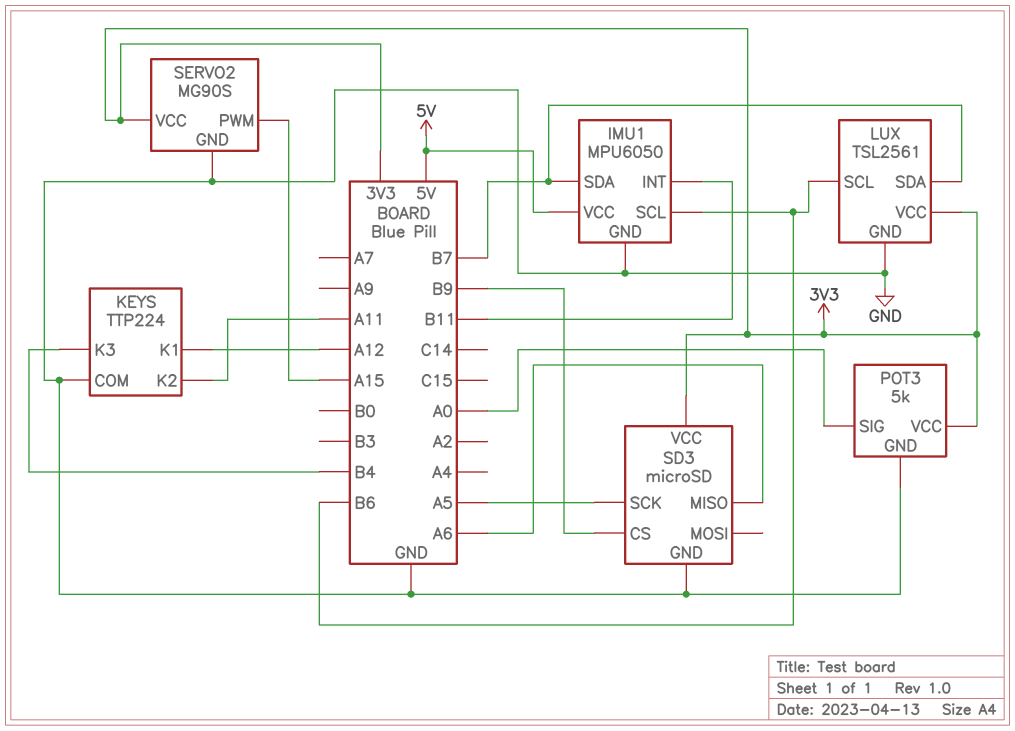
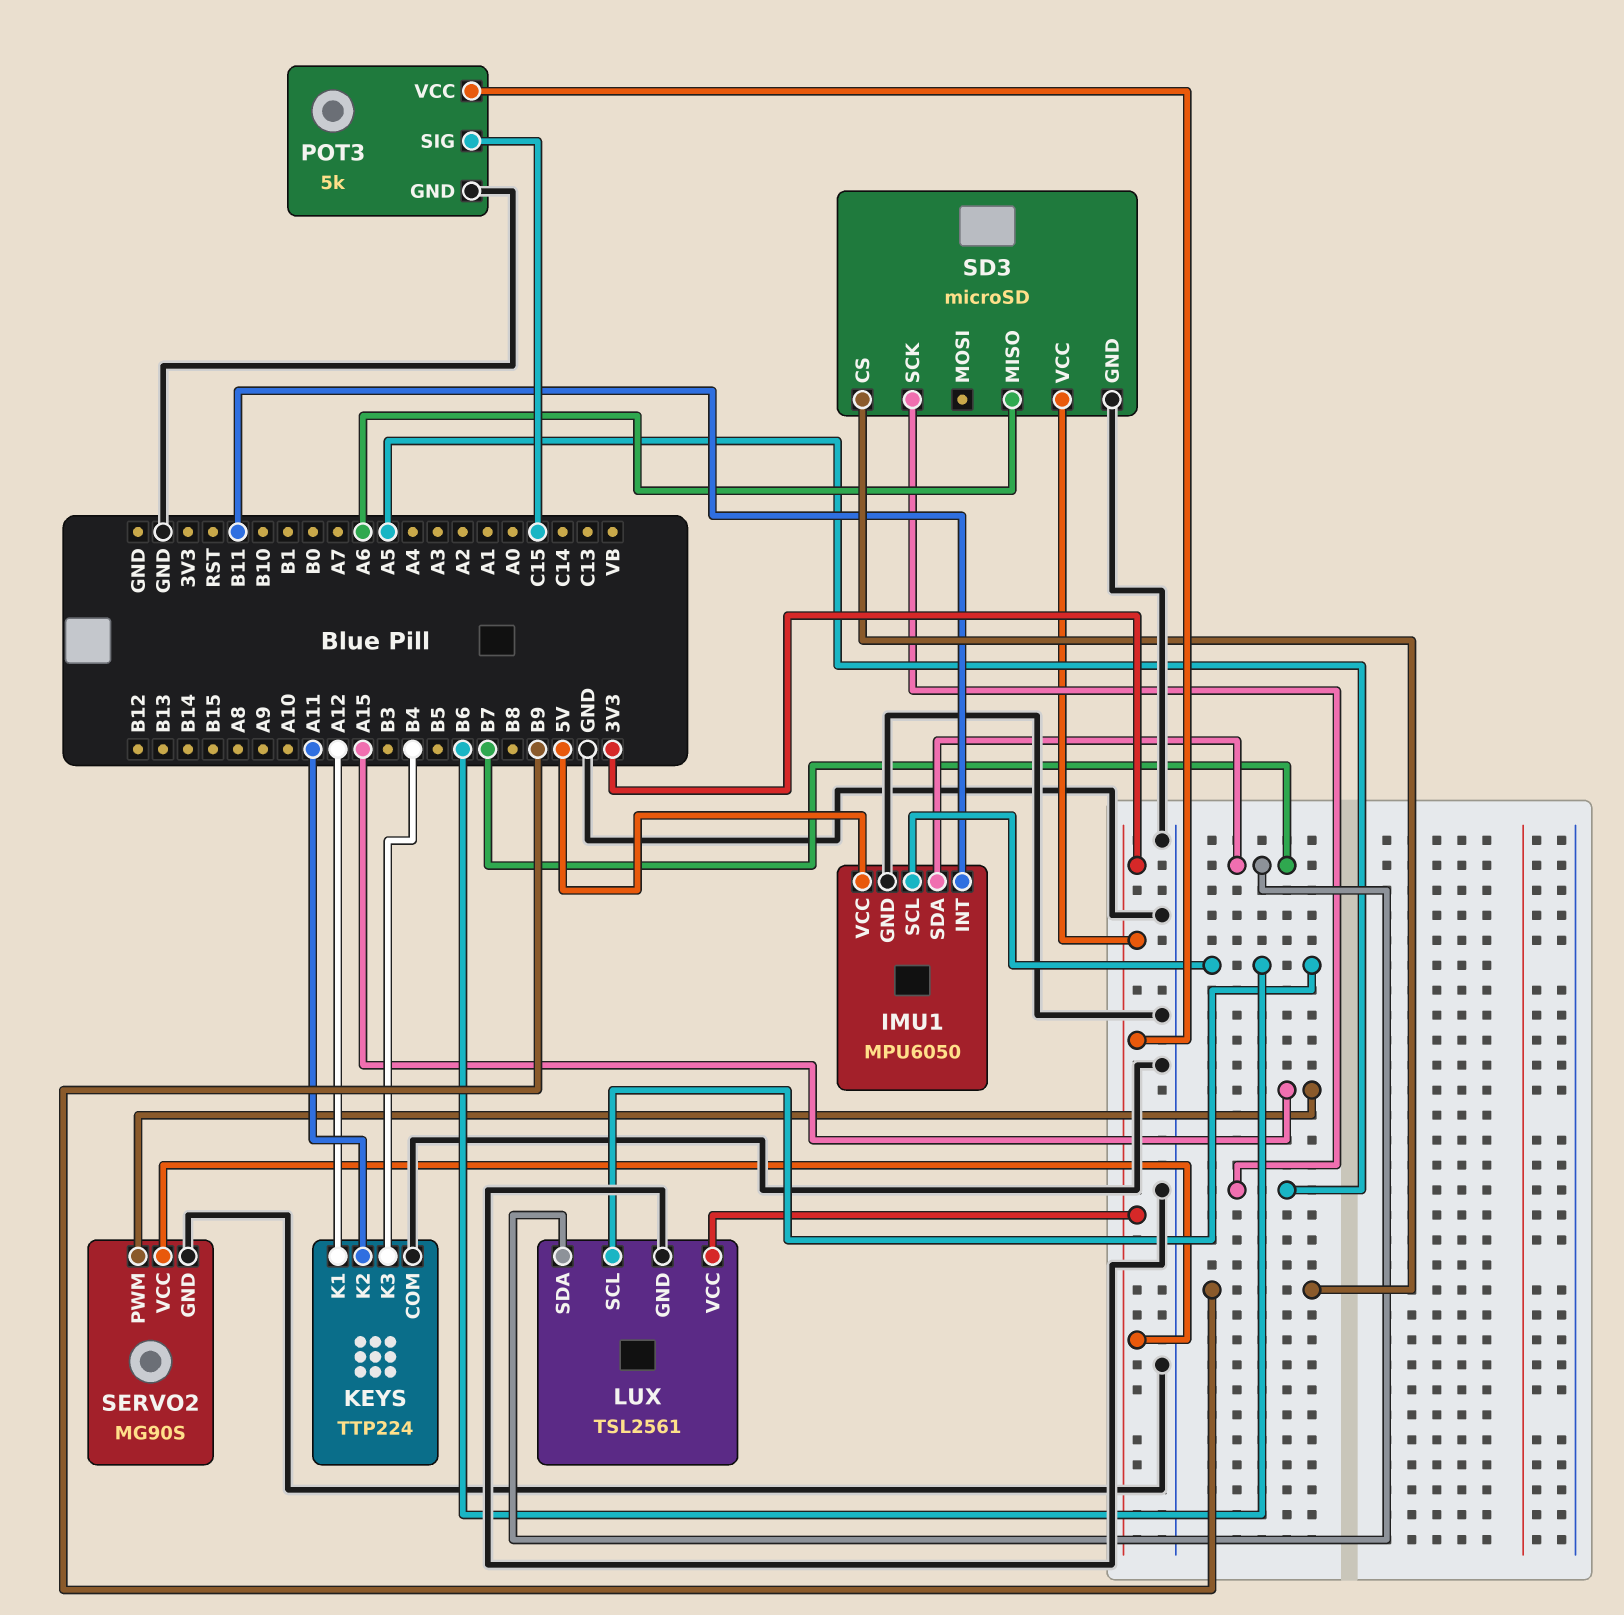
POT3 pin SIG: A0 -> C15

